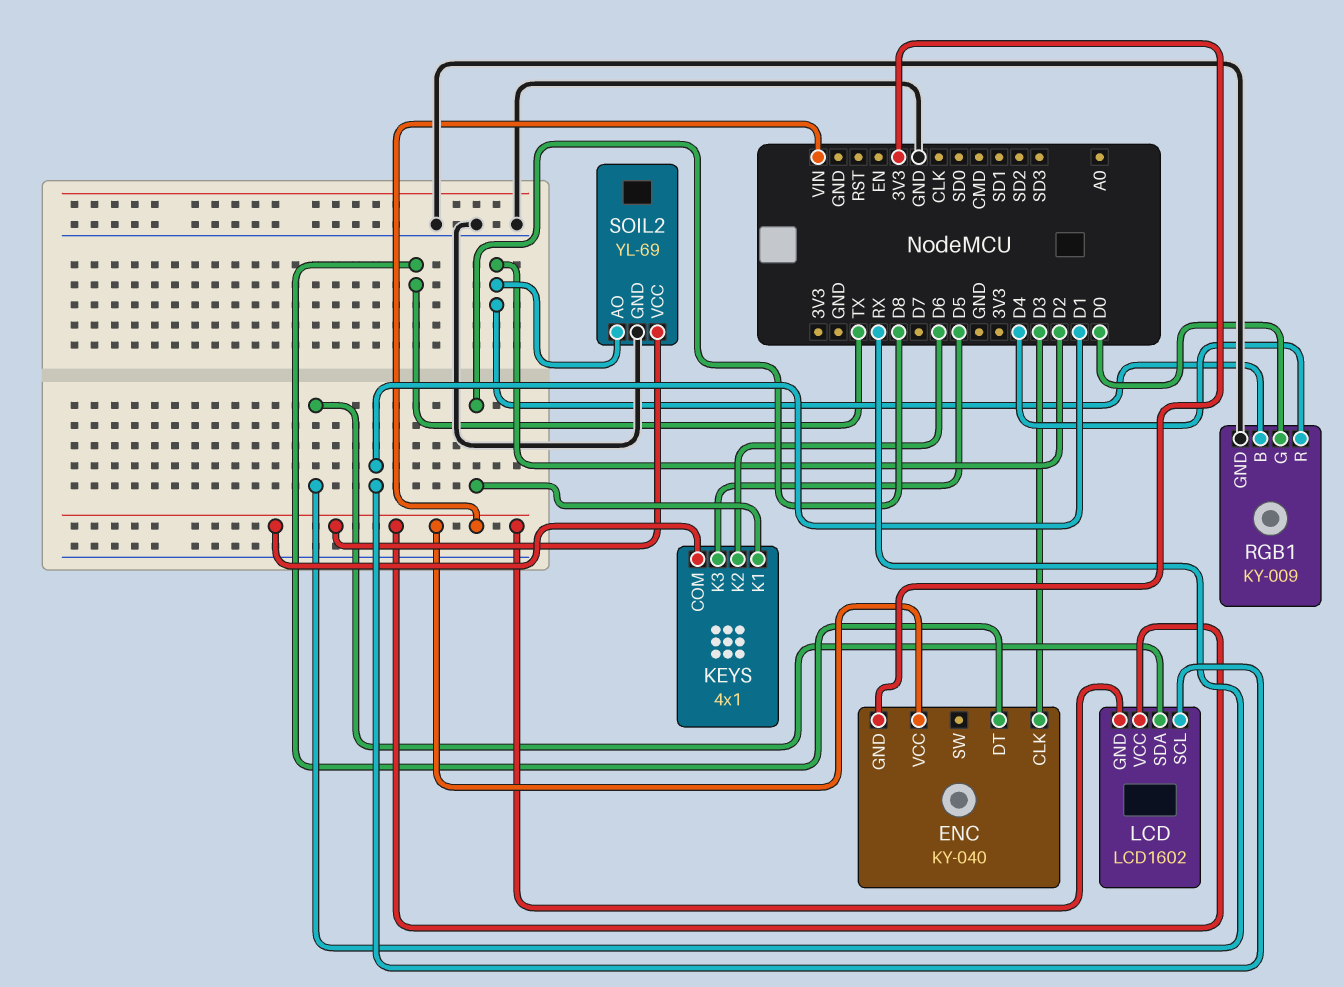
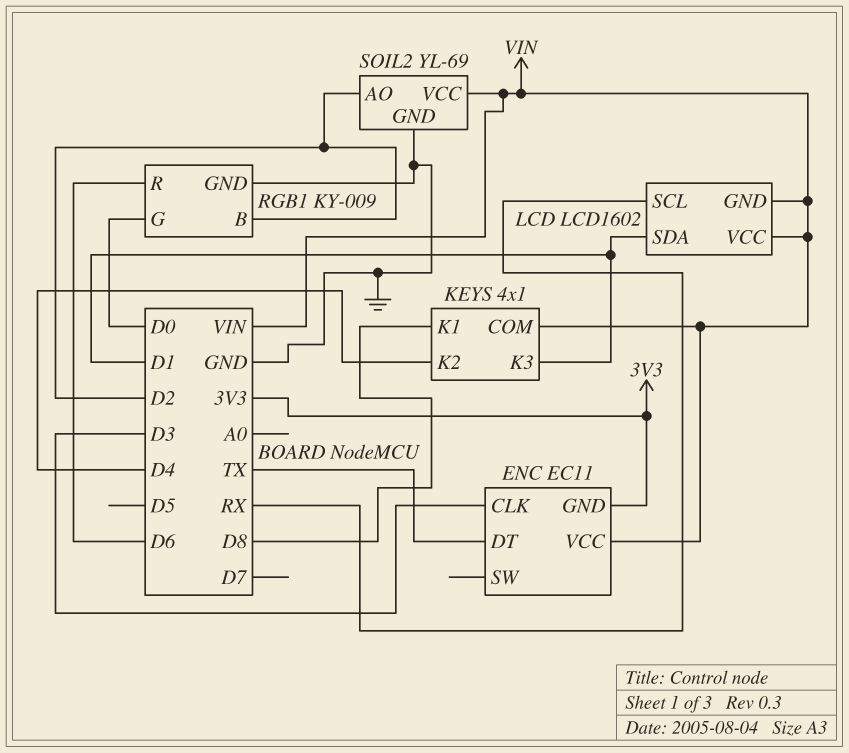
ENC: KY-040 -> EC11
KEYS pin K2: D6 -> D4
KEYS pin K3: D5 -> D1
LCD pin SCL: D1 -> RX
LCD pin SDA: RX -> D1
RGB1 pin R: D4 -> D6

